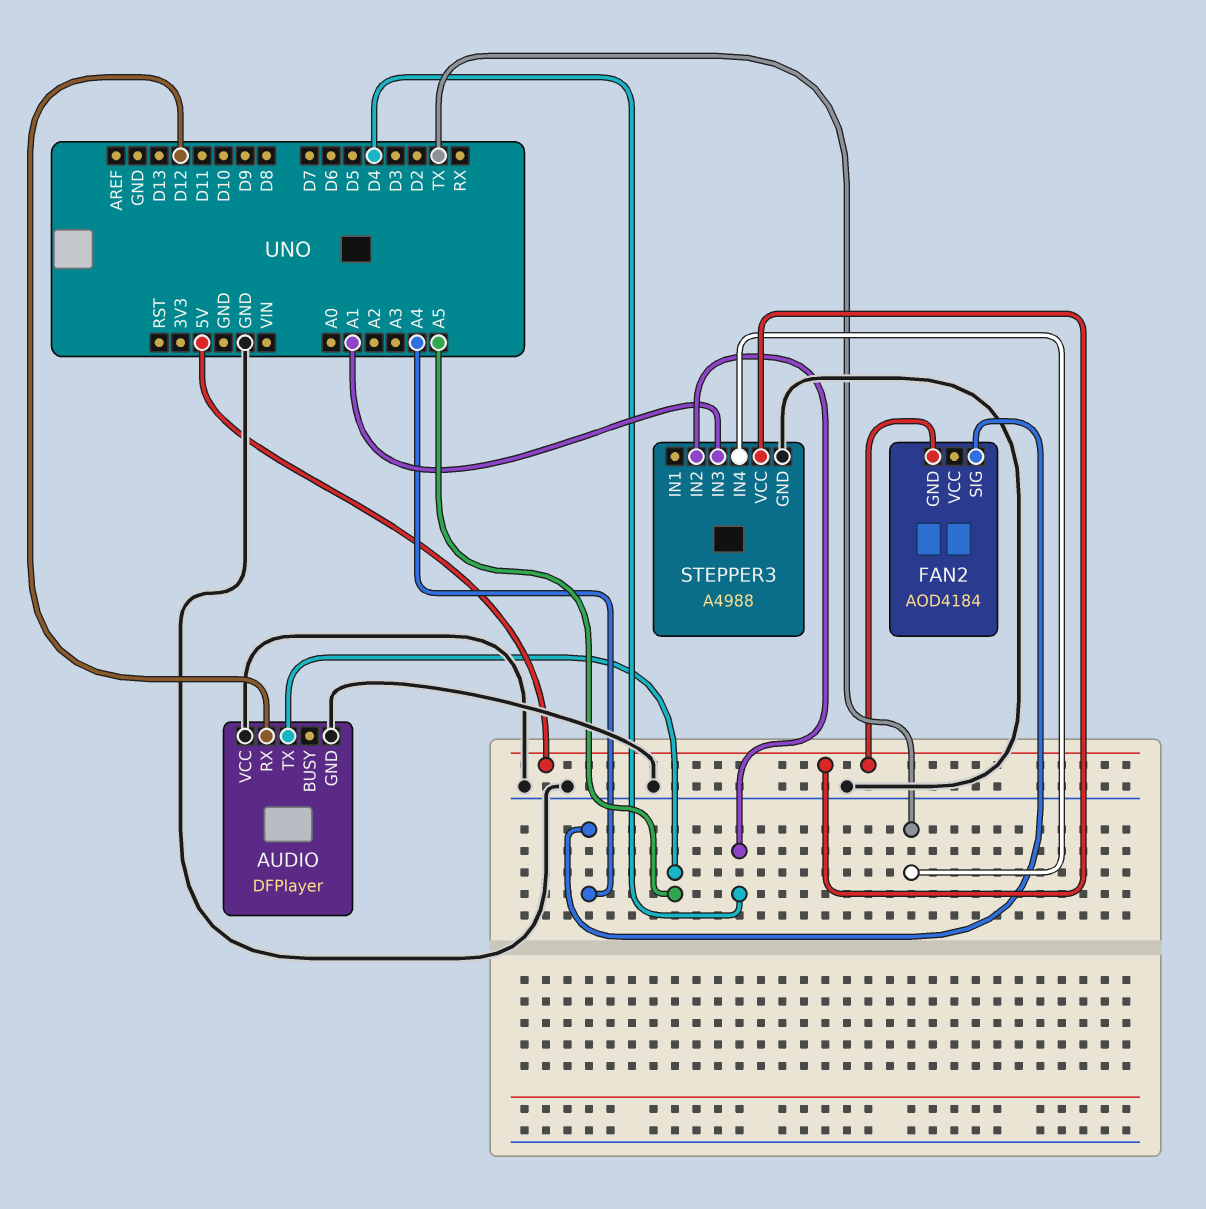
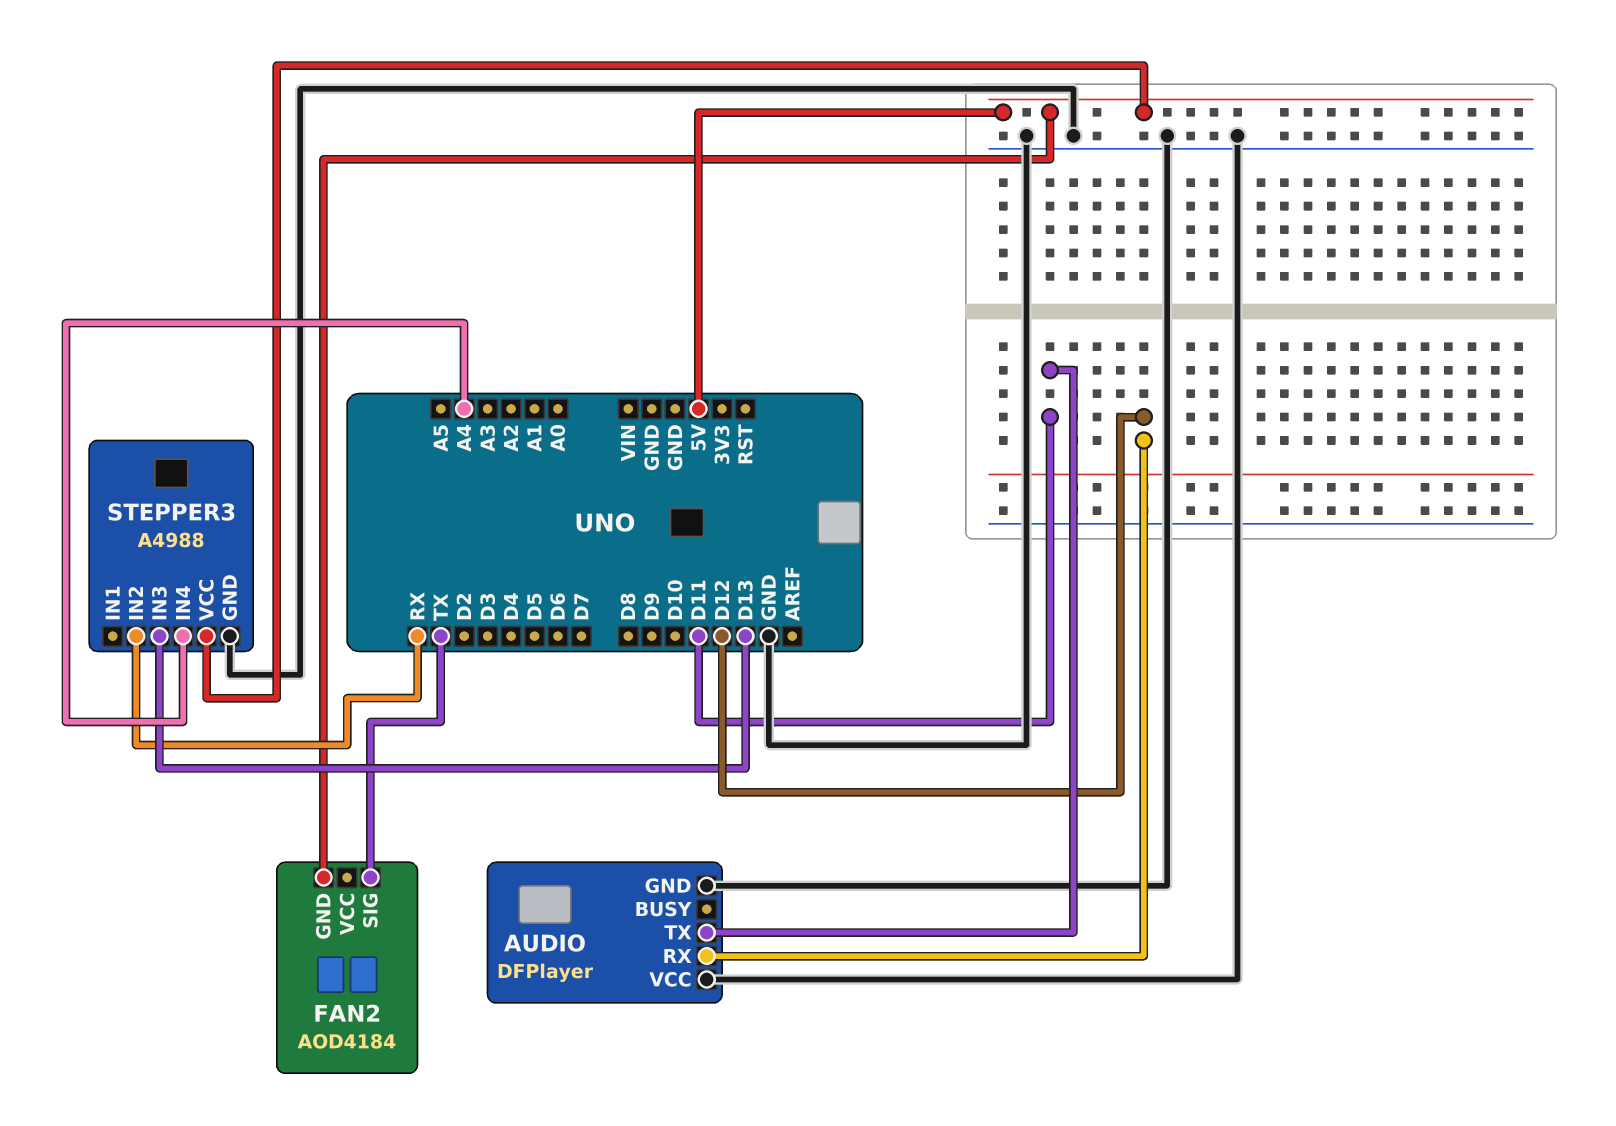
AUDIO pin TX: A5 -> D11
FAN2 pin SIG: A4 -> TX
STEPPER3 pin IN2: D4 -> RX
STEPPER3 pin IN3: A1 -> D13
STEPPER3 pin IN4: TX -> A4

